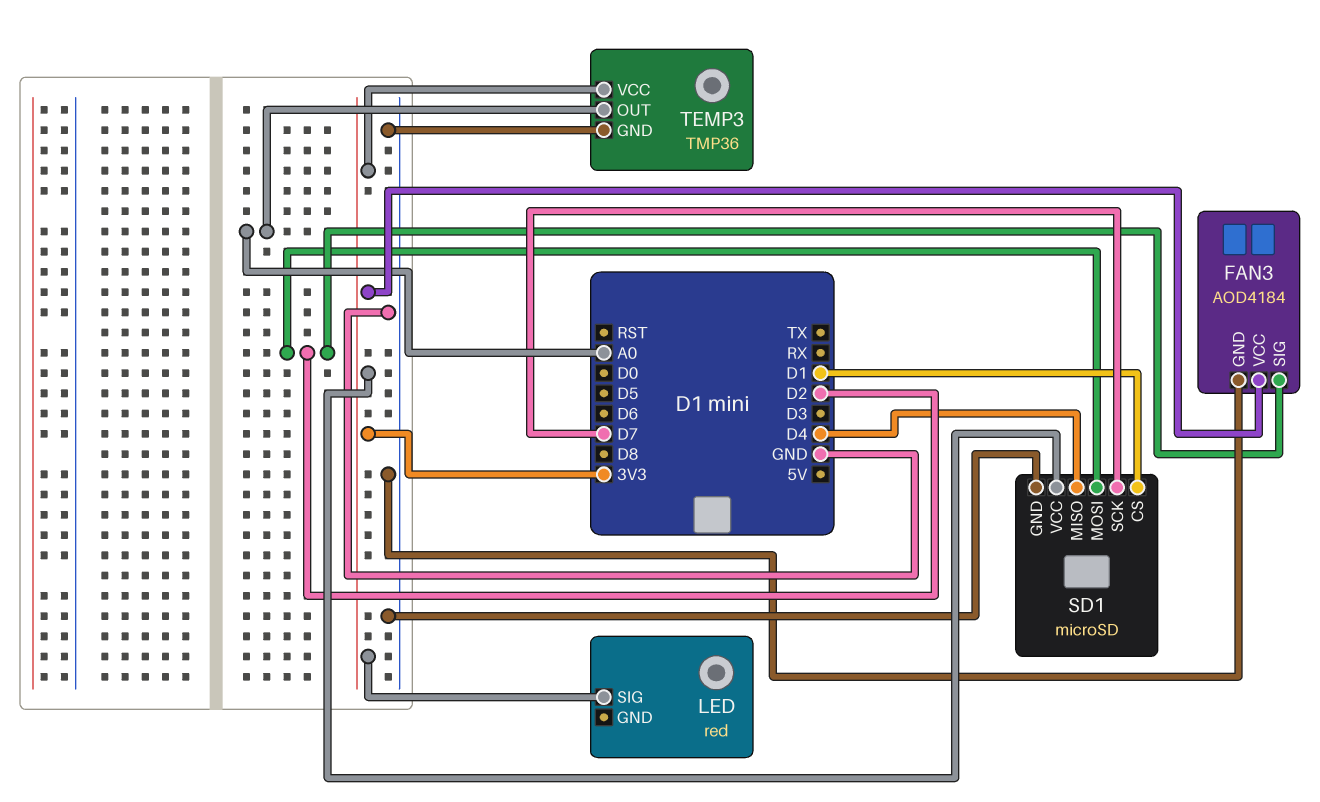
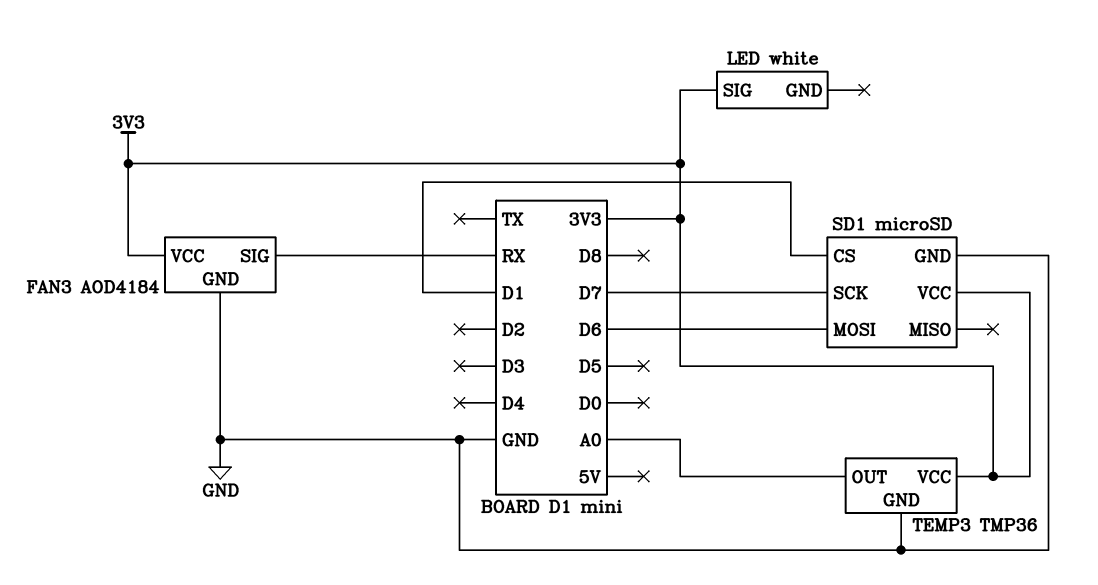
FAN3 pin SIG: D2 -> RX
LED: red -> white
SD1 pin MISO: D4 -> none
SD1 pin MOSI: D2 -> D6

